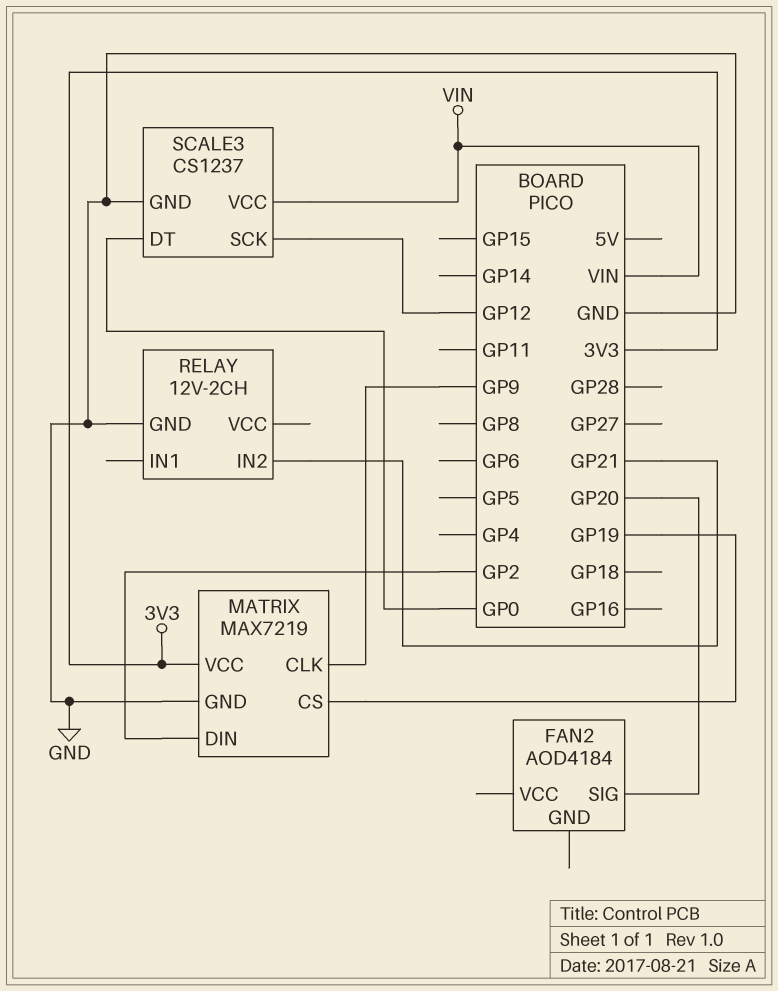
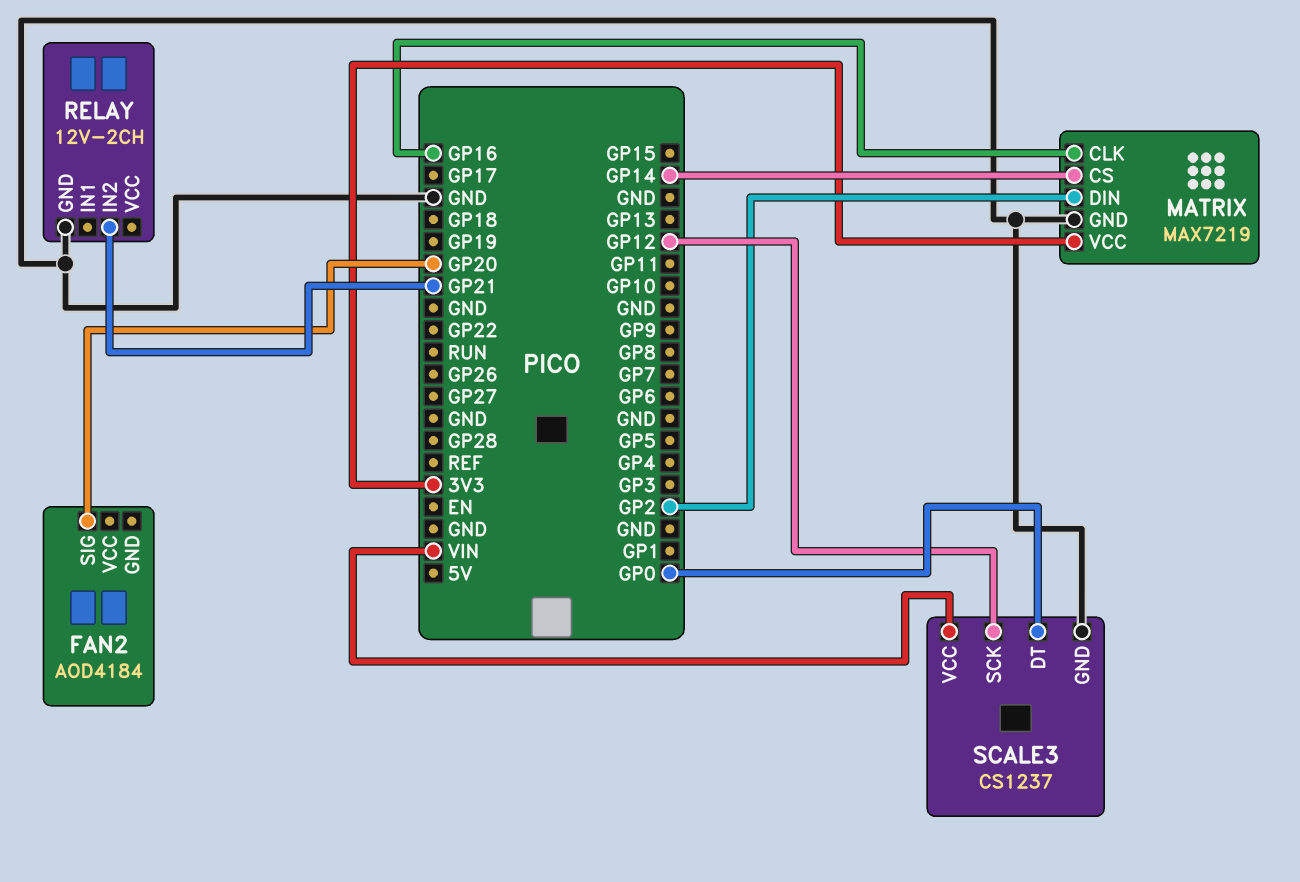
MATRIX pin CLK: GP9 -> GP16
MATRIX pin CS: GP19 -> GP14

